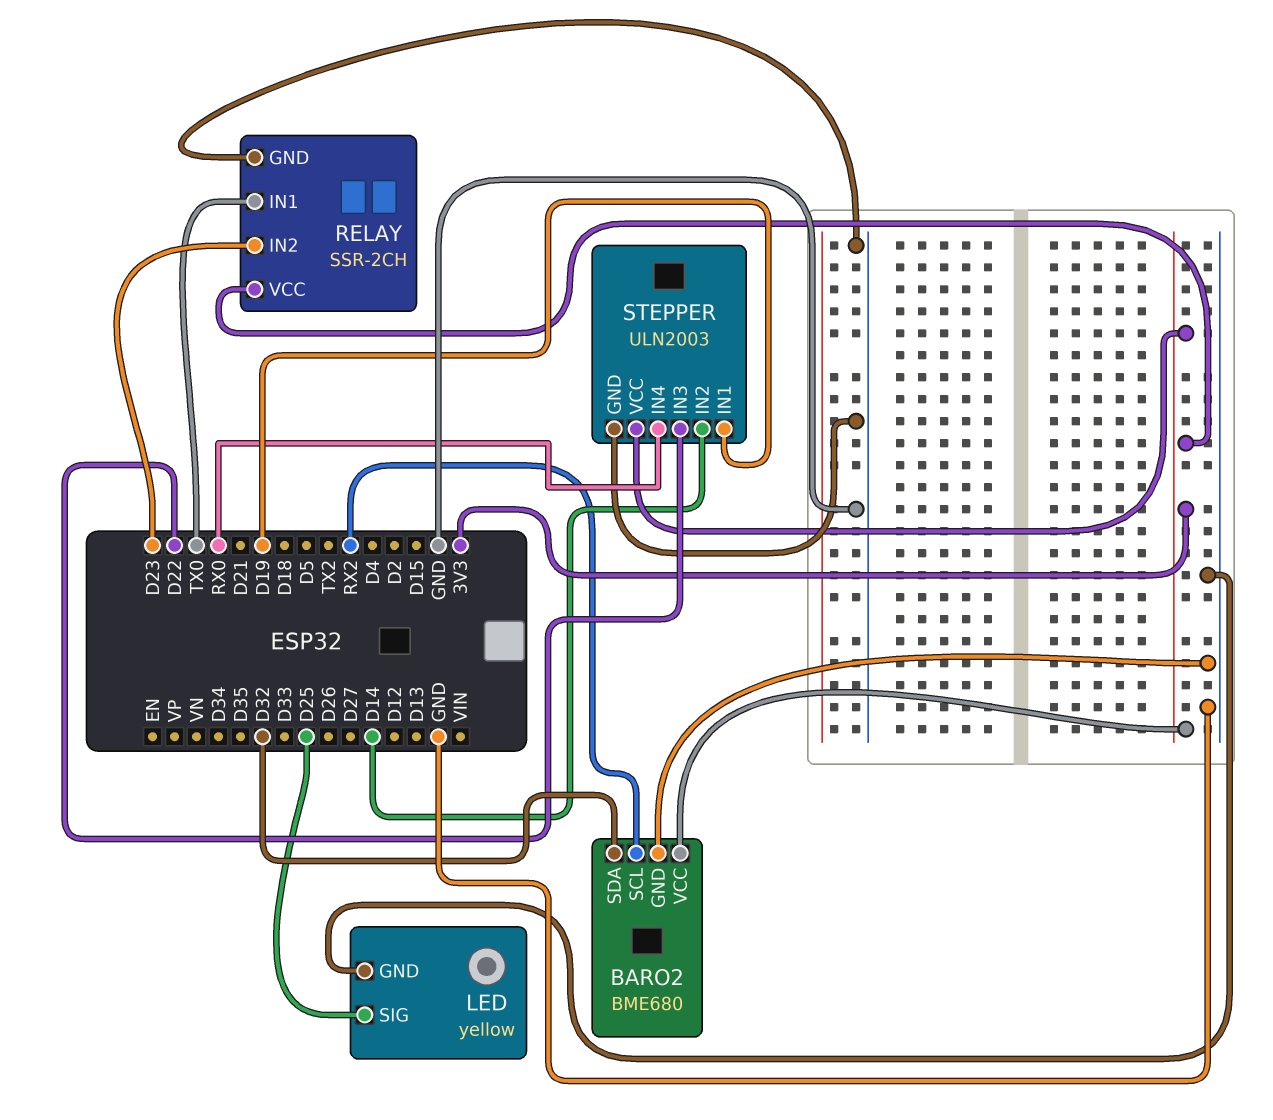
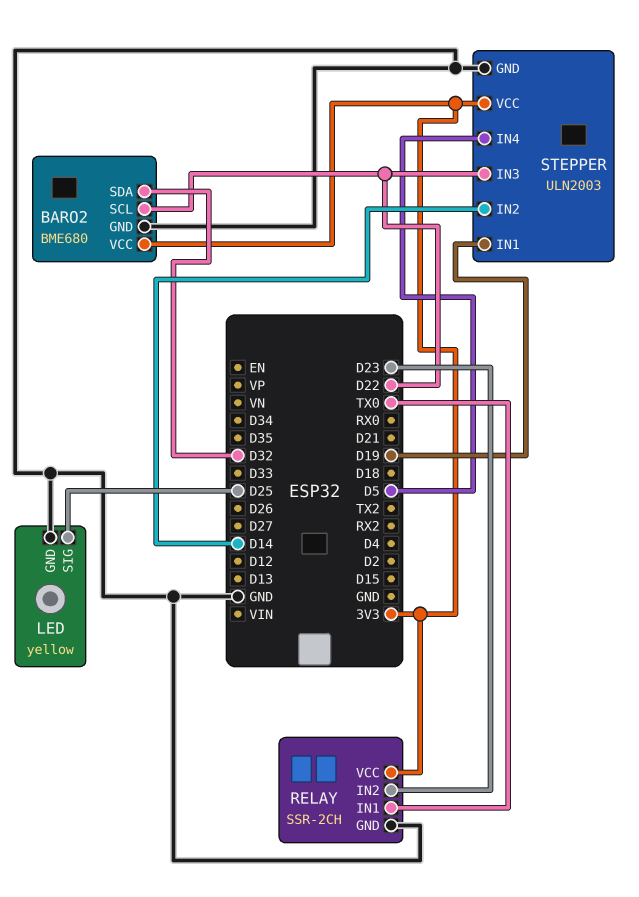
BARO2 pin SCL: RX2 -> D22
STEPPER pin IN4: RX0 -> D5

